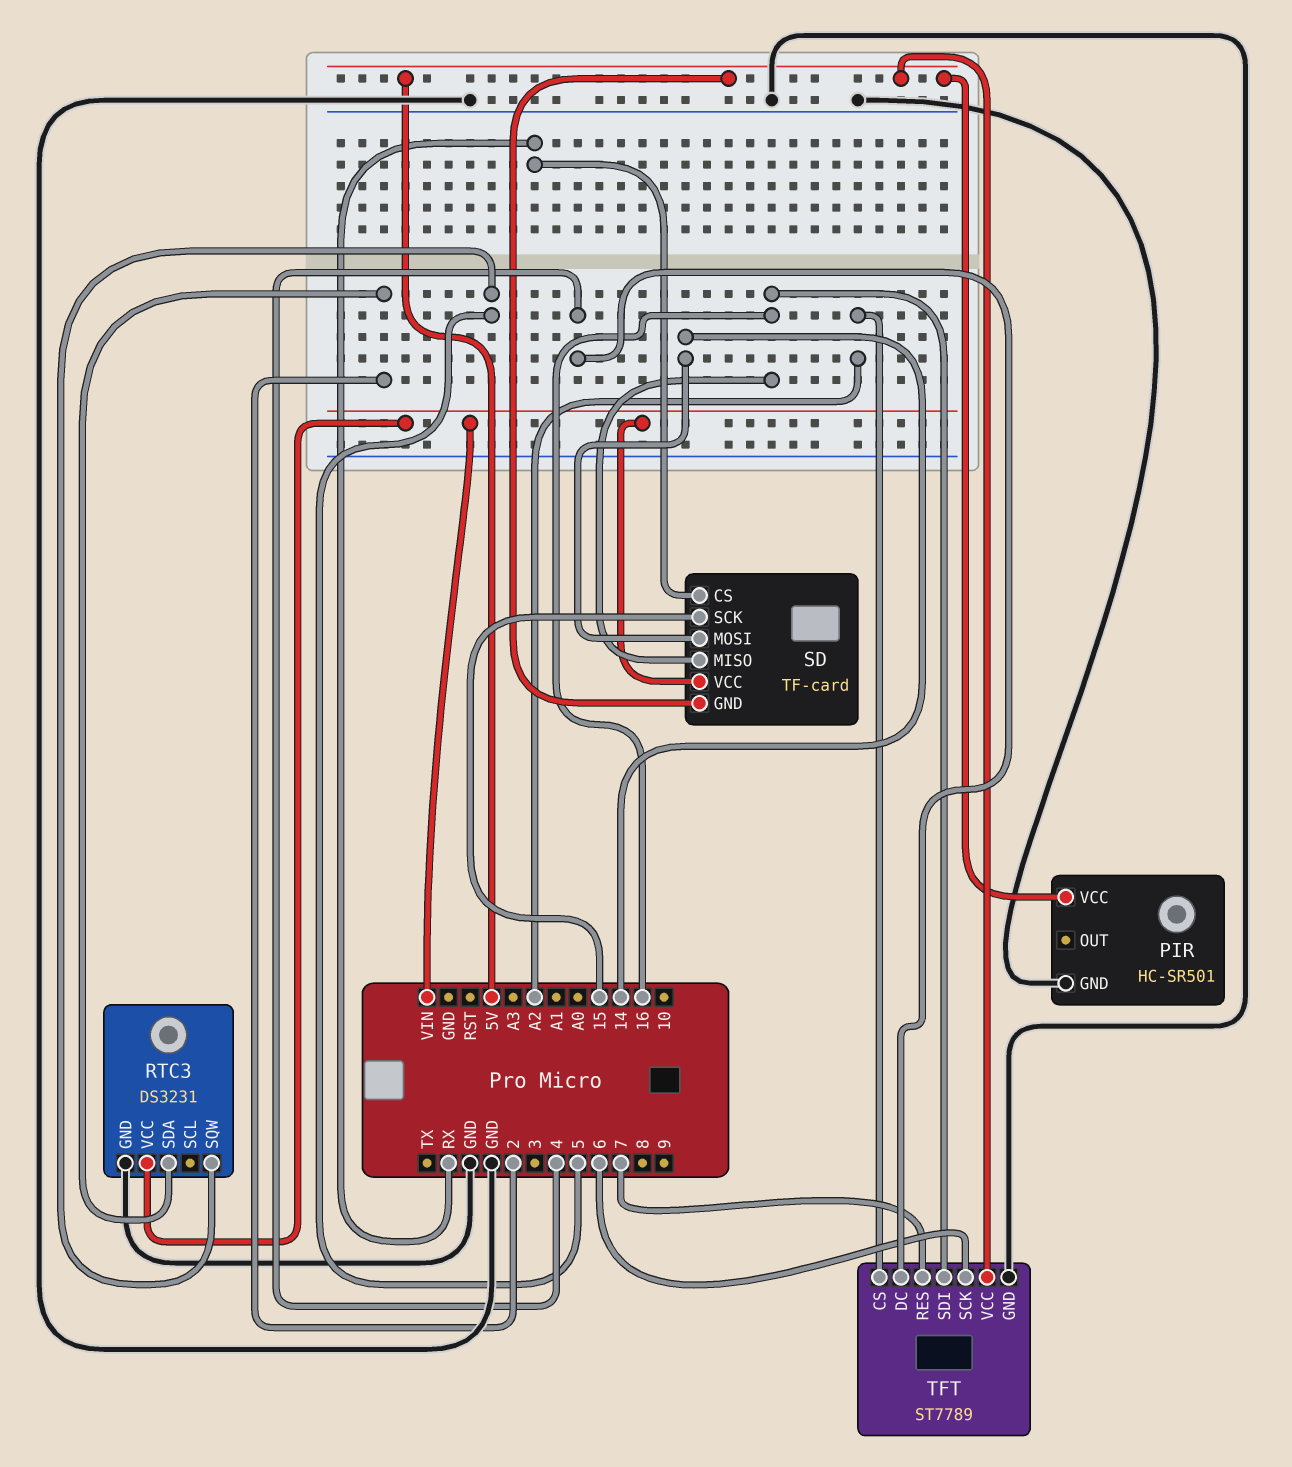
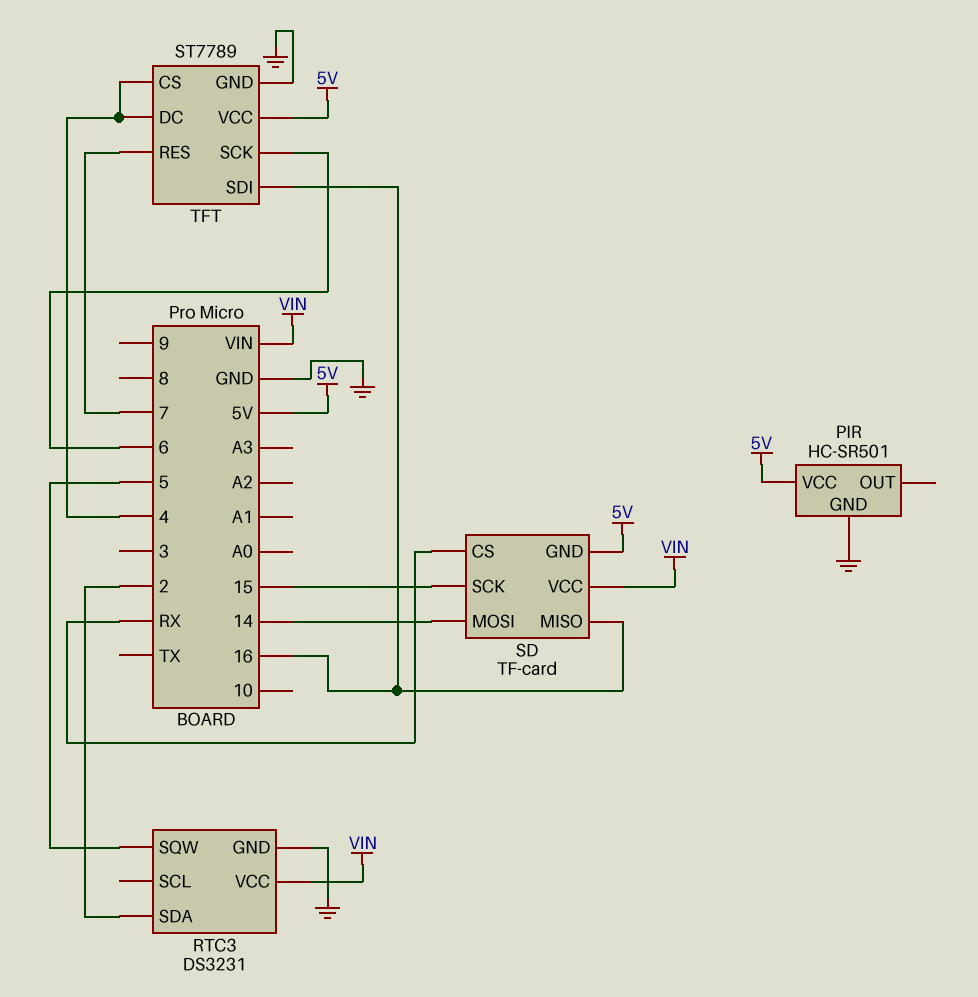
TFT pin CS: A2 -> 4

